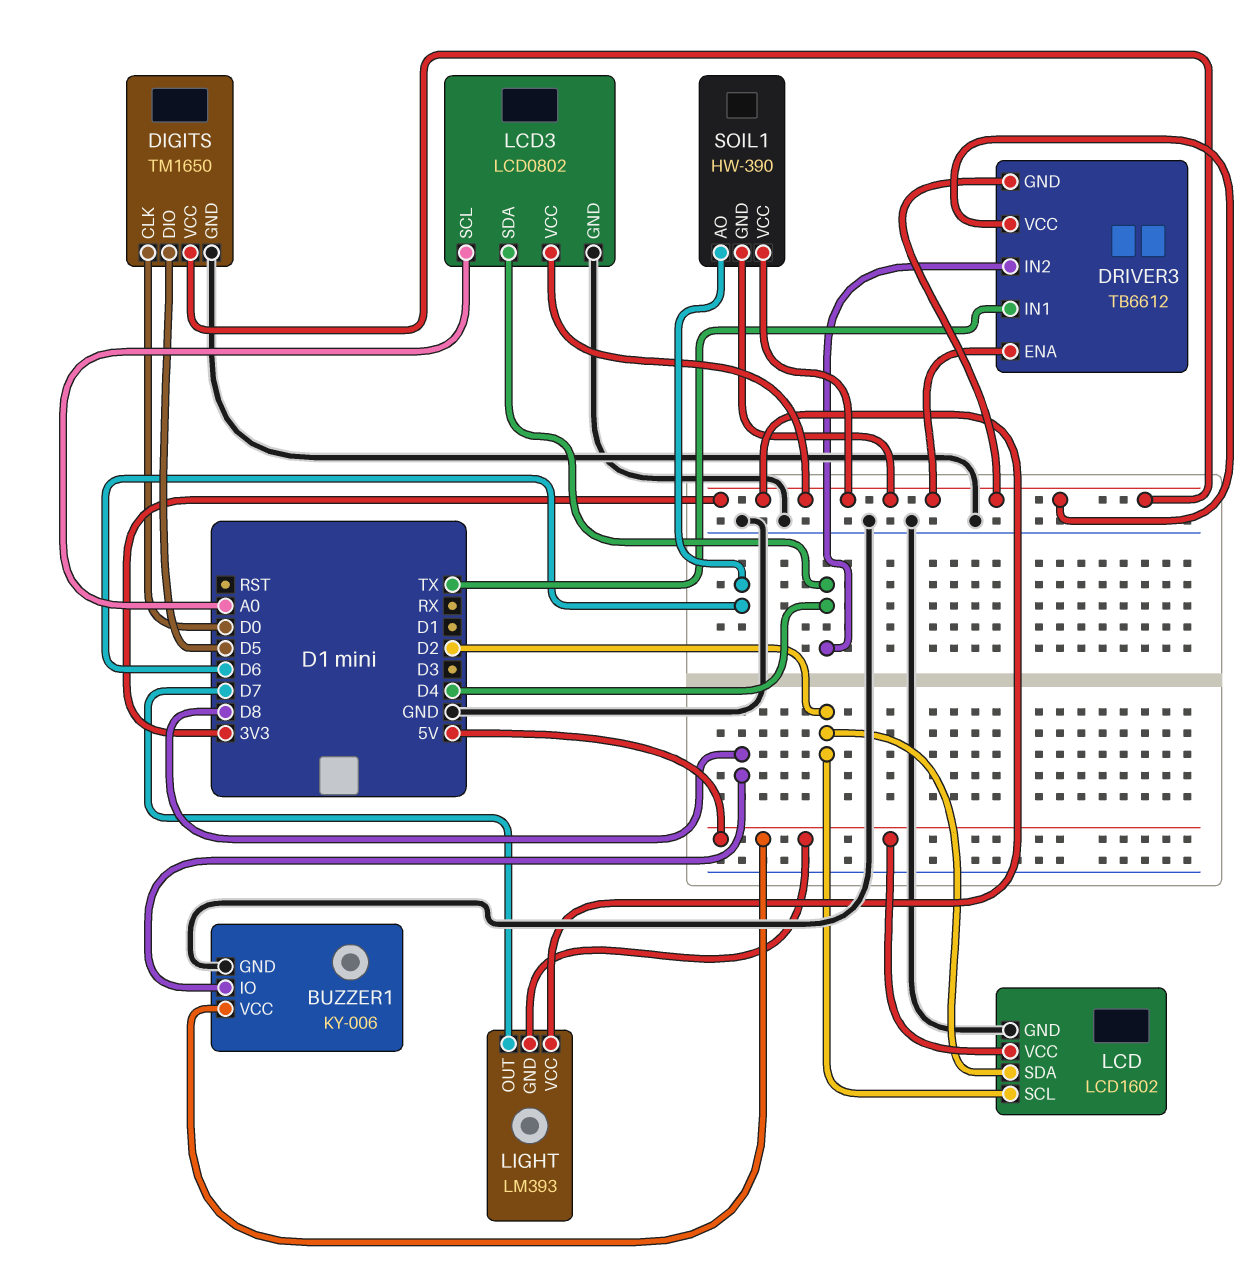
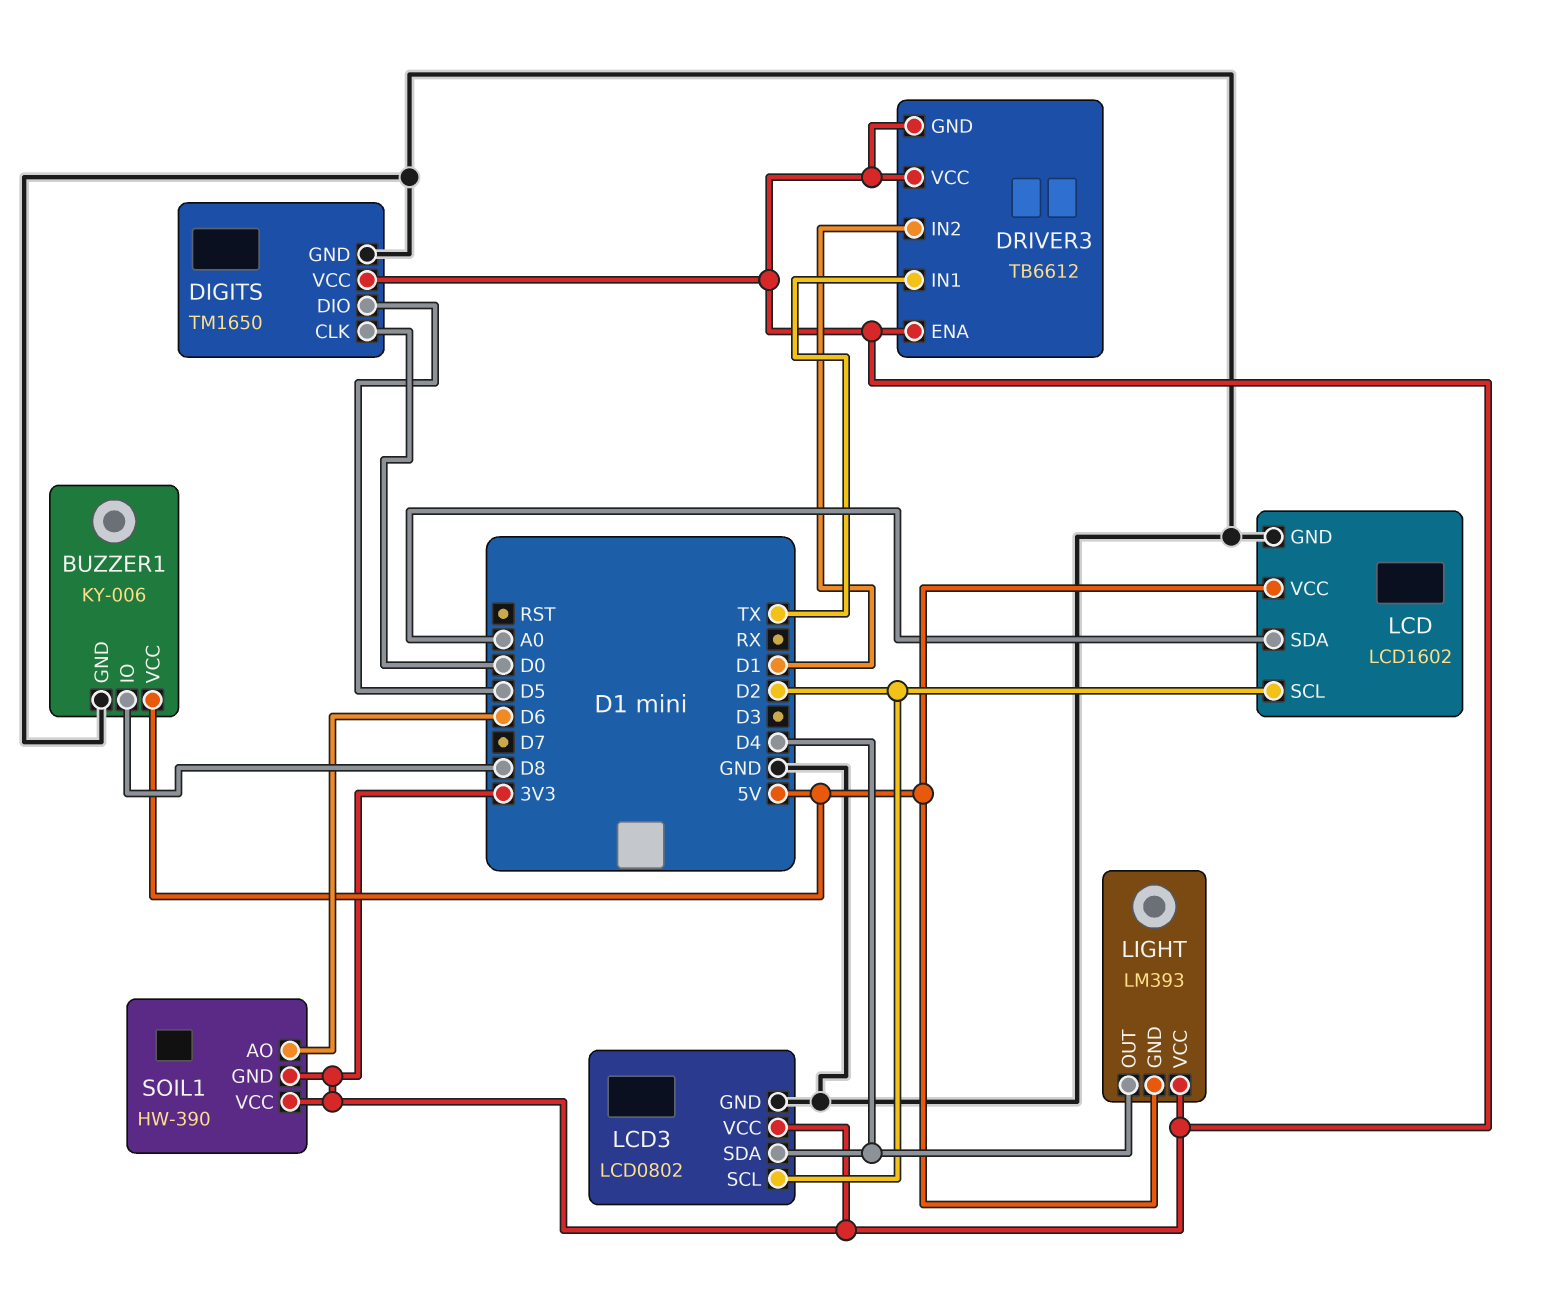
DRIVER3 pin IN2: D4 -> D1
LCD pin SDA: D2 -> A0
LCD3 pin SCL: A0 -> D2
LIGHT pin OUT: D7 -> D4

